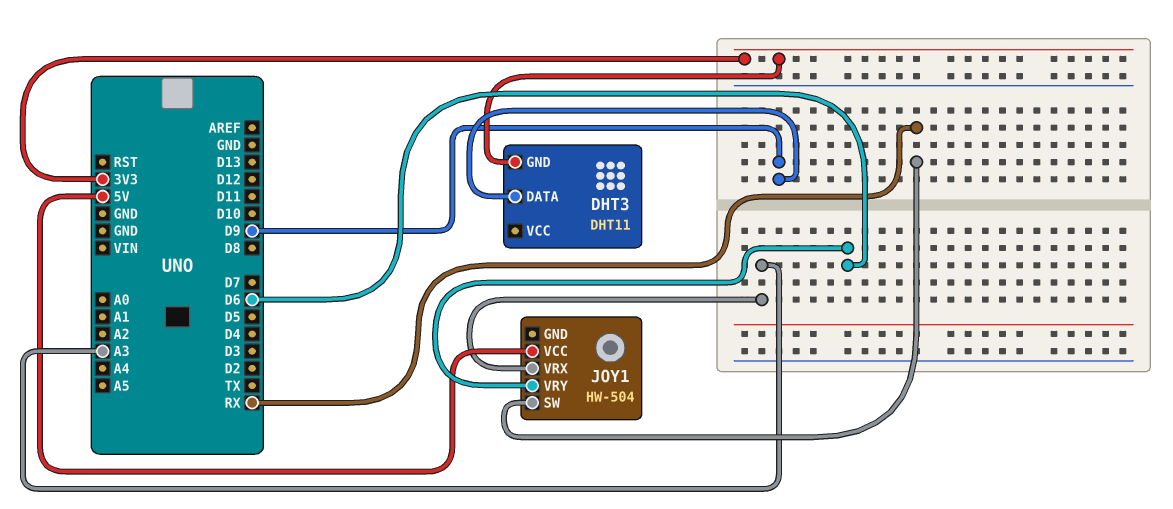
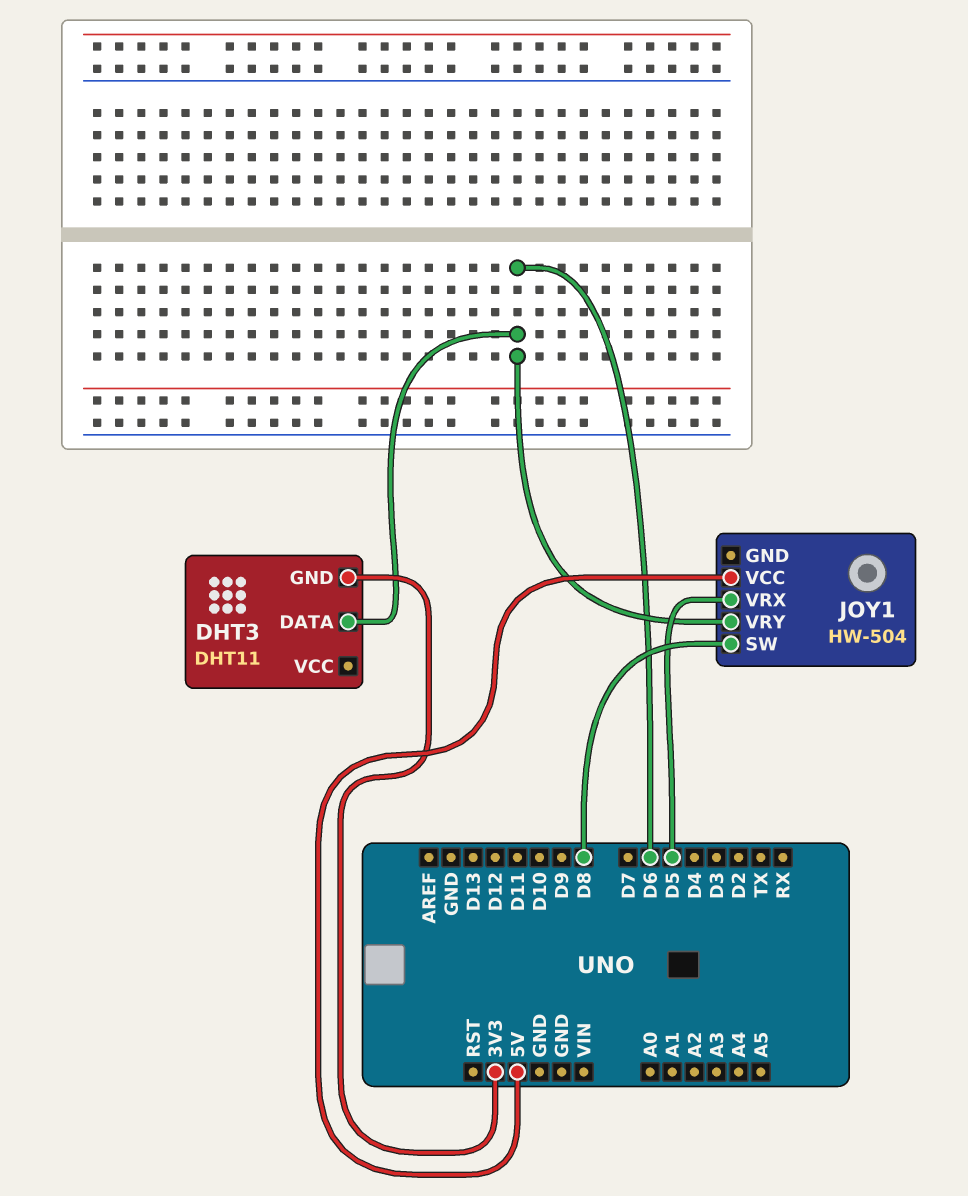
DHT3 pin DATA: D9 -> D6
JOY1 pin SW: RX -> D8
JOY1 pin VRX: A3 -> D5

